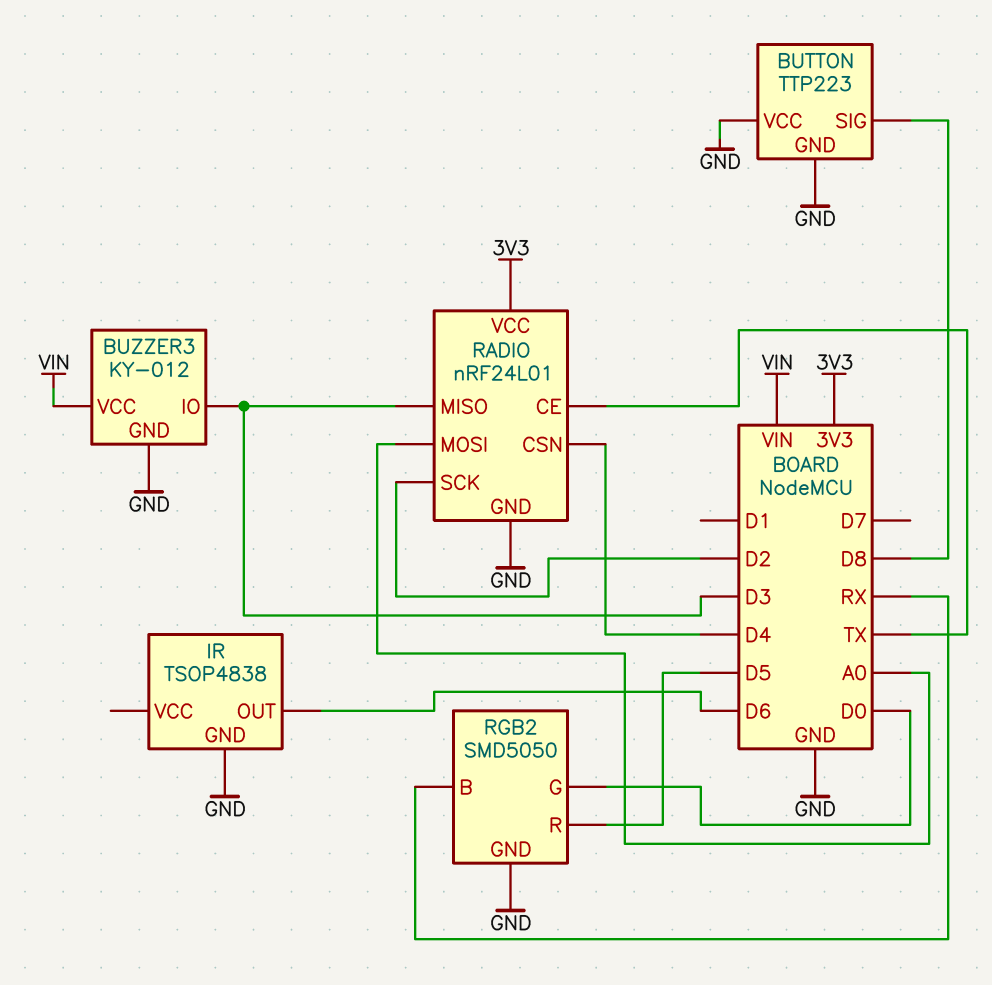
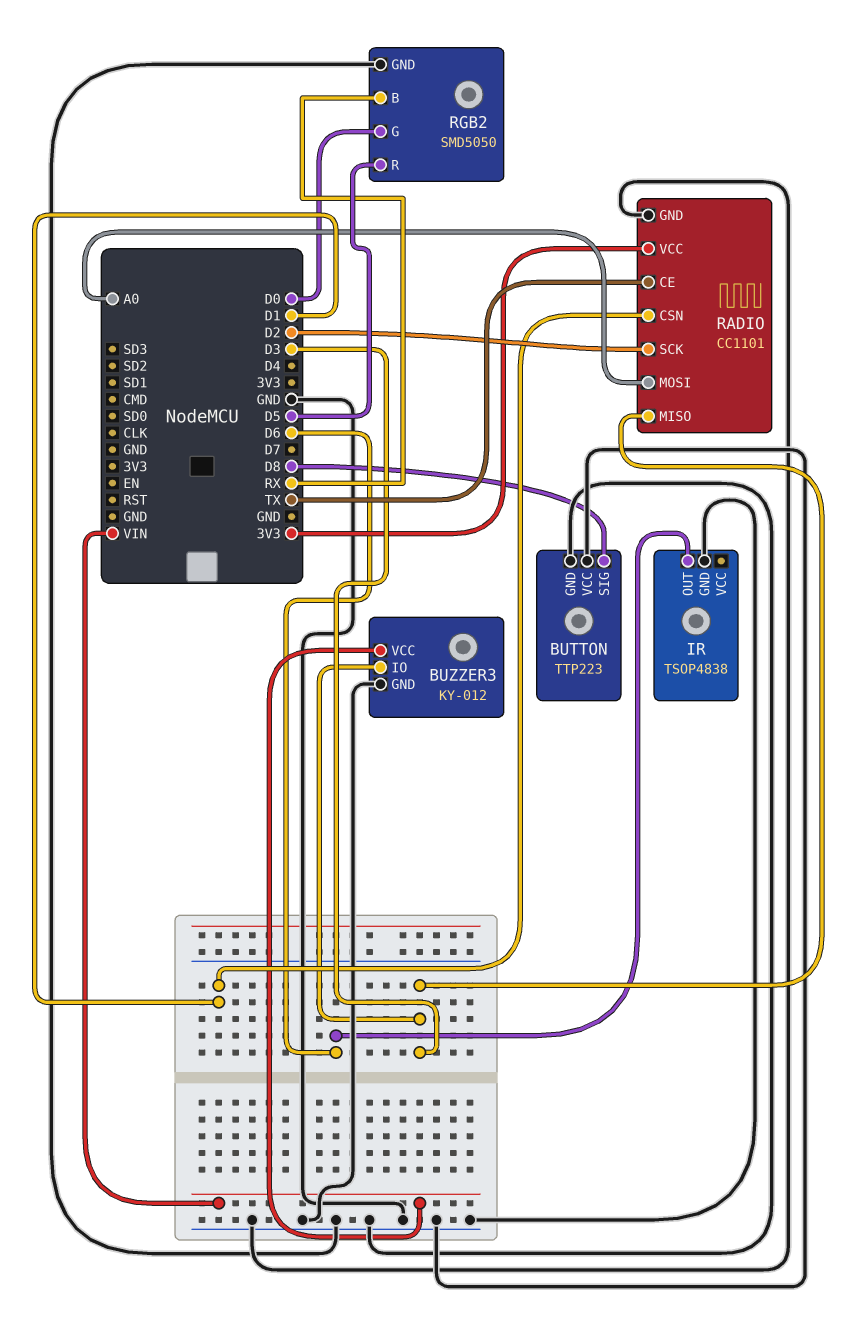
RADIO: nRF24L01 -> CC1101
RADIO pin CSN: D4 -> D1

